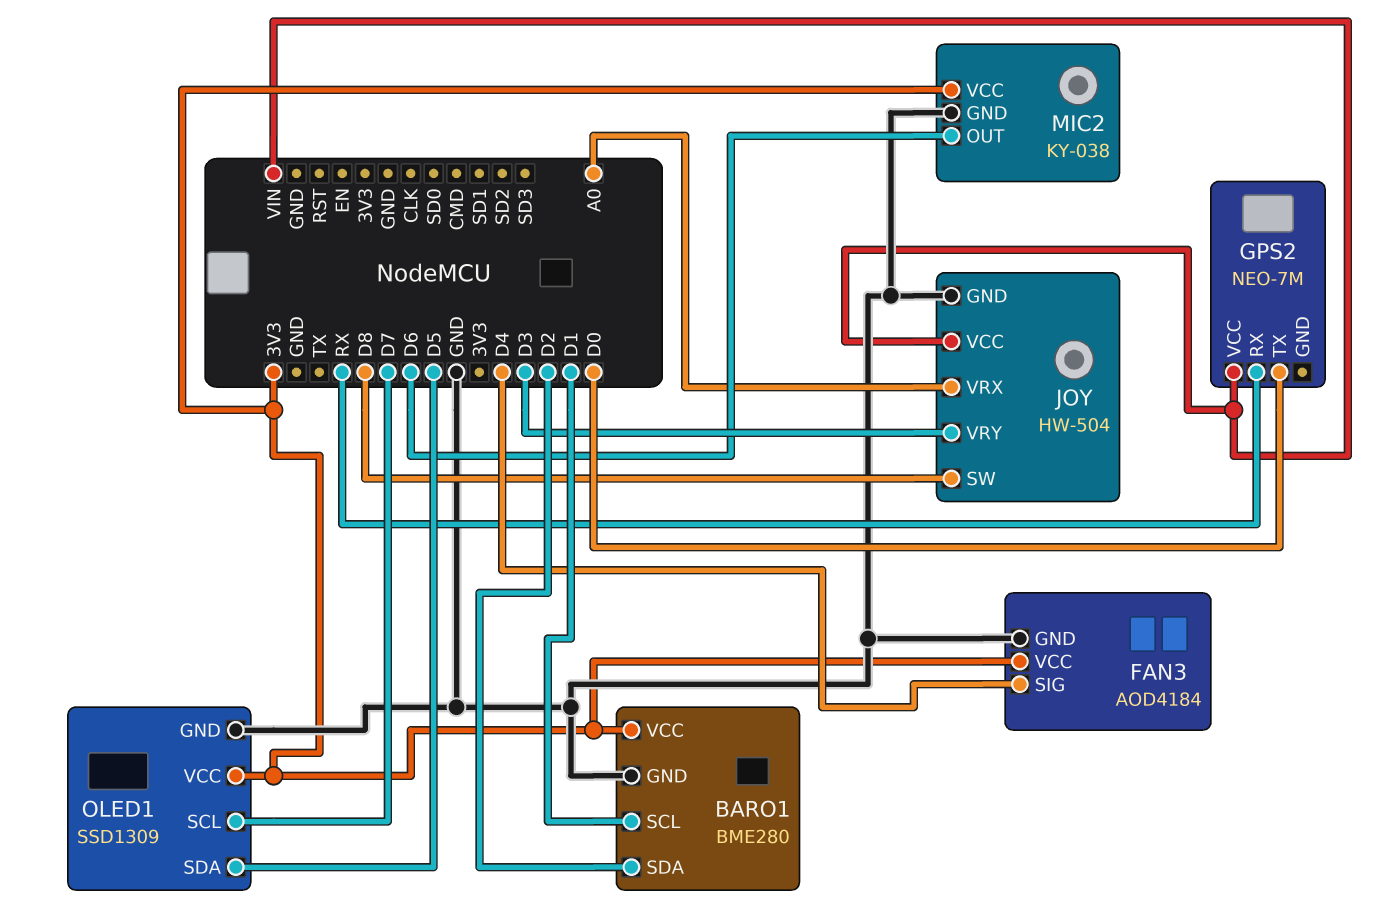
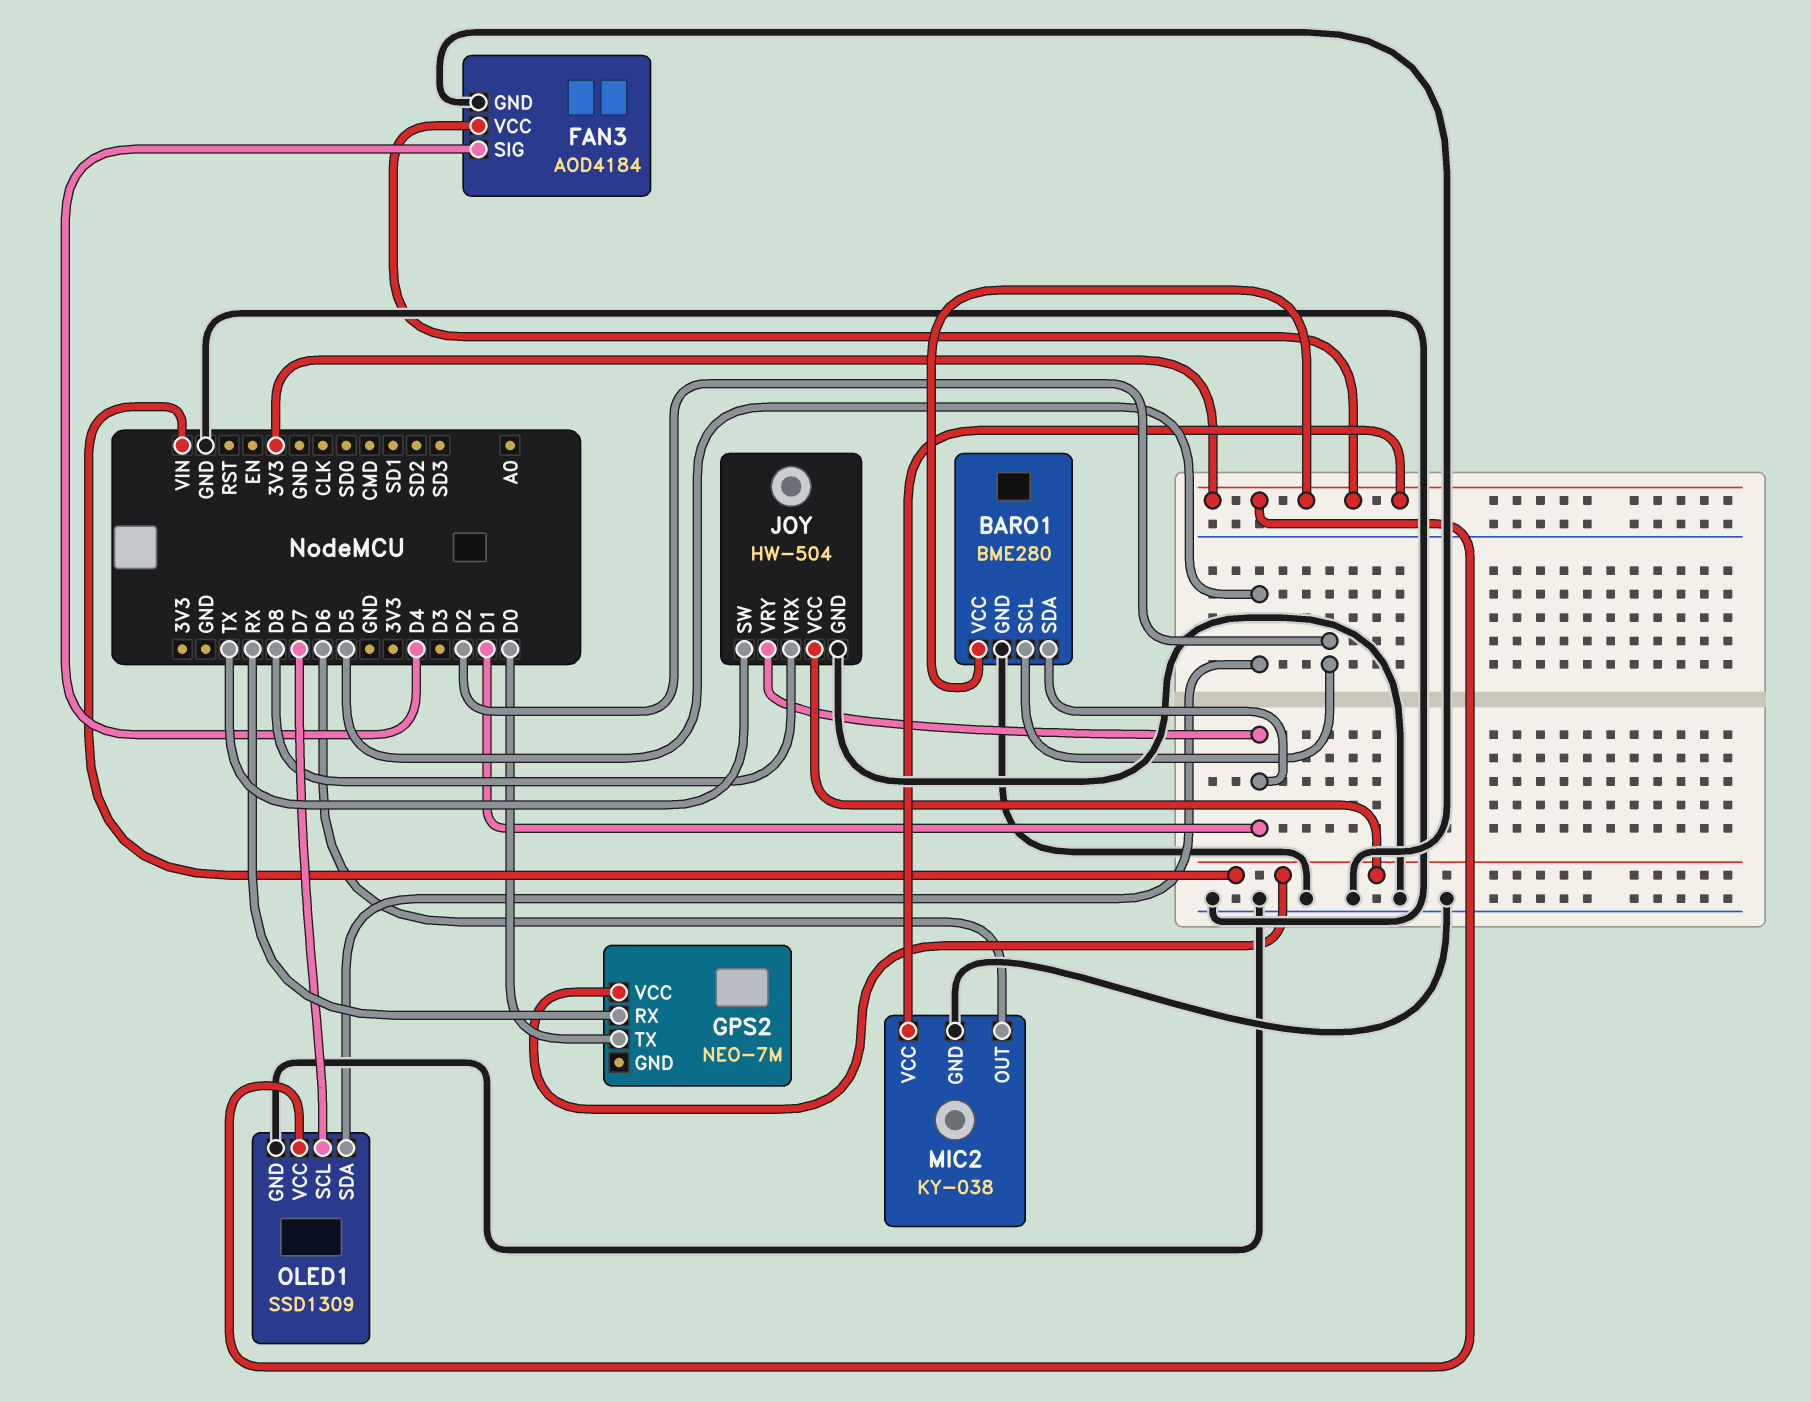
BARO1 pin SCL: D1 -> D2
BARO1 pin SDA: D2 -> D1
JOY pin SW: D8 -> TX
JOY pin VRX: A0 -> D8
JOY pin VRY: D3 -> D1

